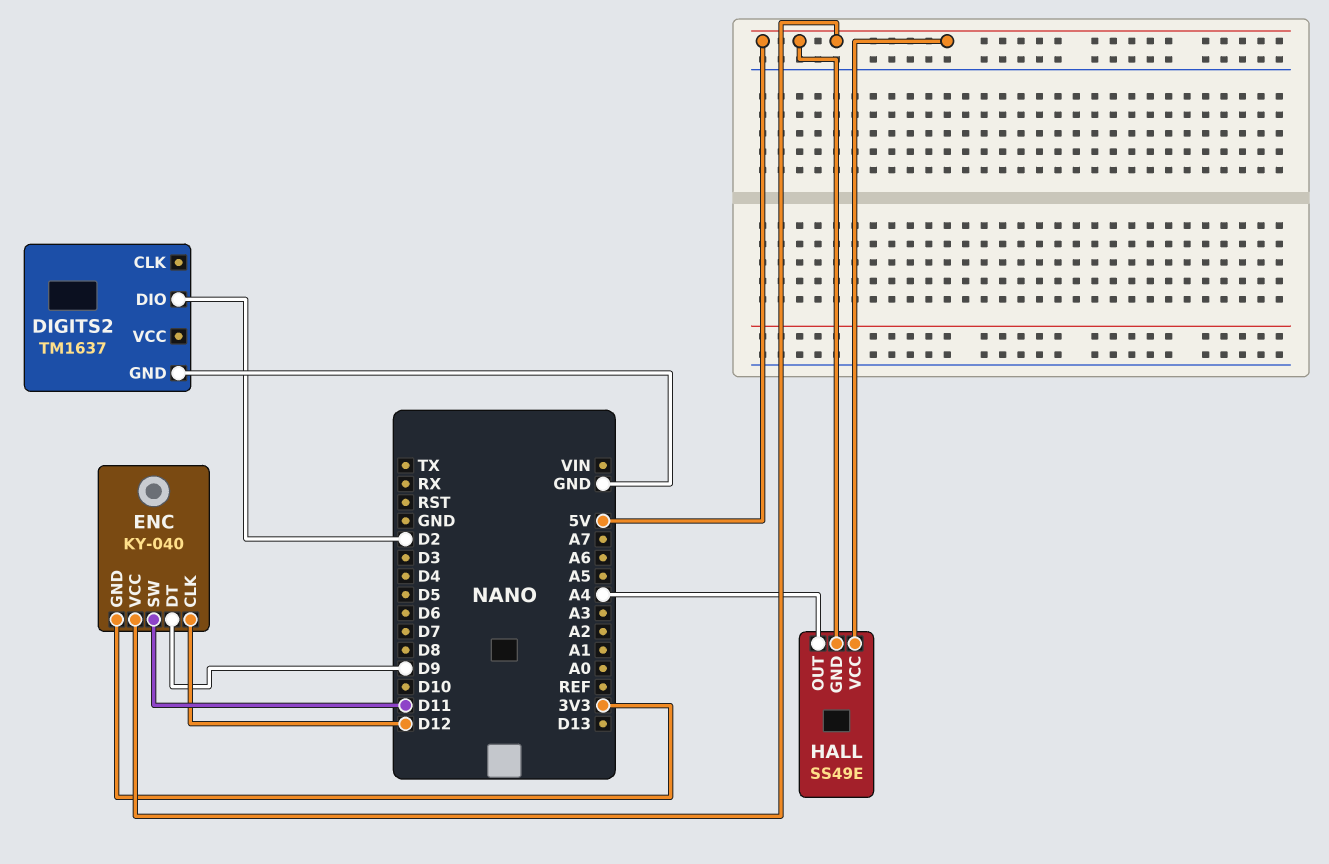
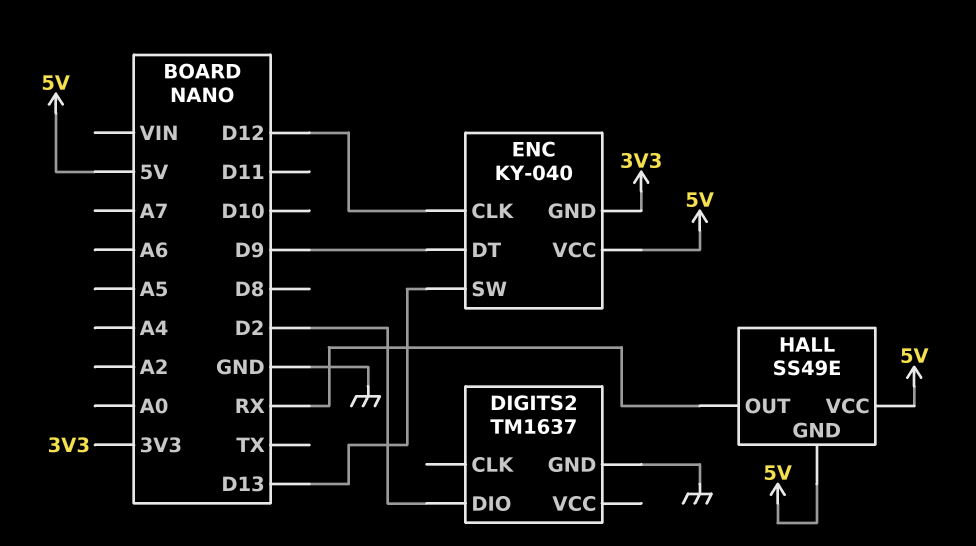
ENC pin SW: D11 -> D13
HALL pin OUT: A4 -> RX

